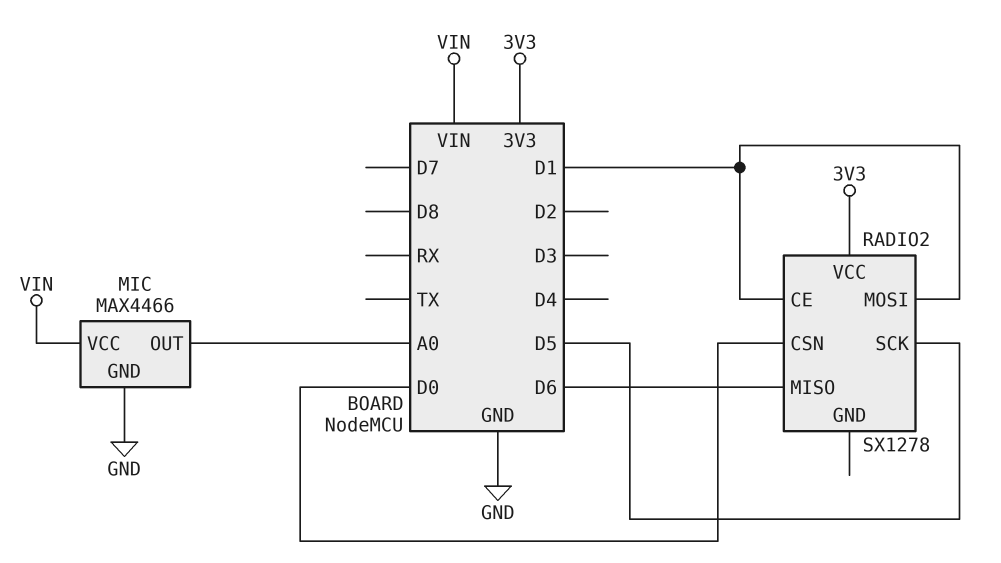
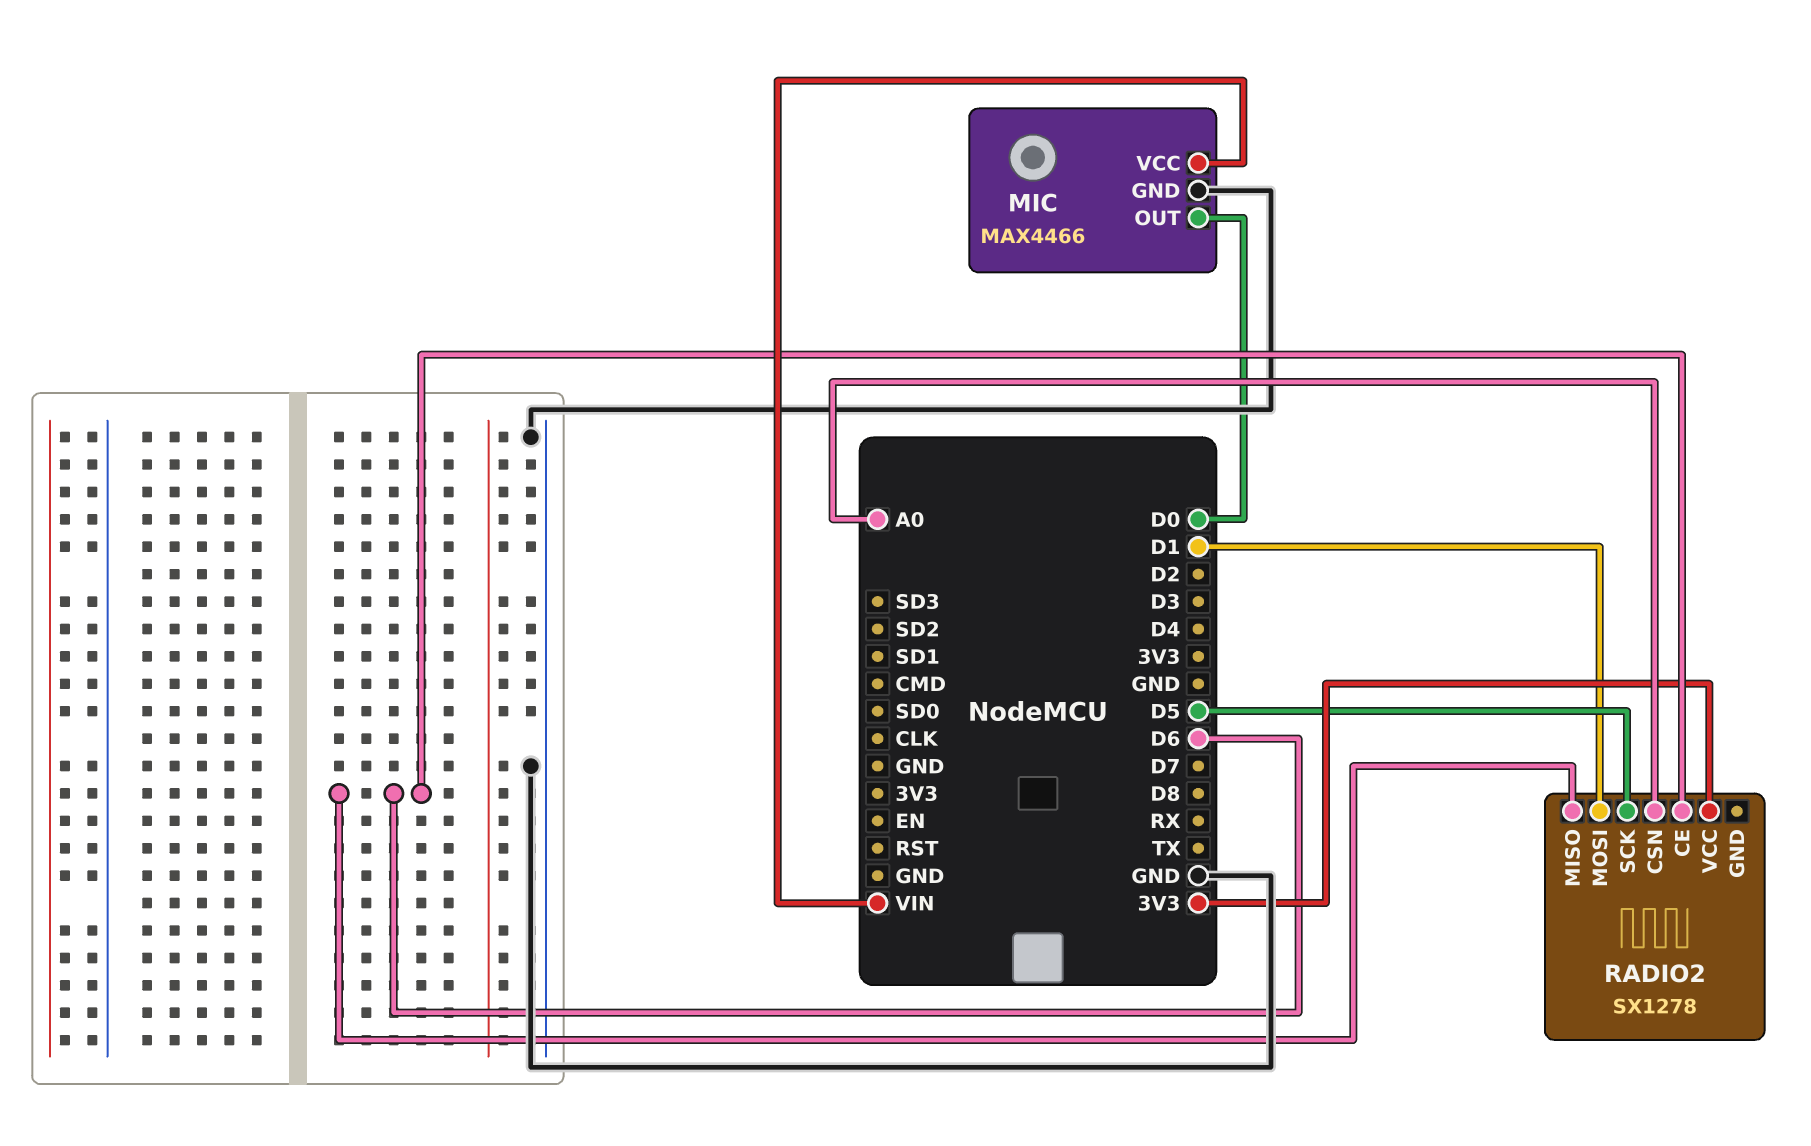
MIC pin OUT: A0 -> D0
RADIO2 pin CE: D1 -> D6
RADIO2 pin CSN: D0 -> A0

